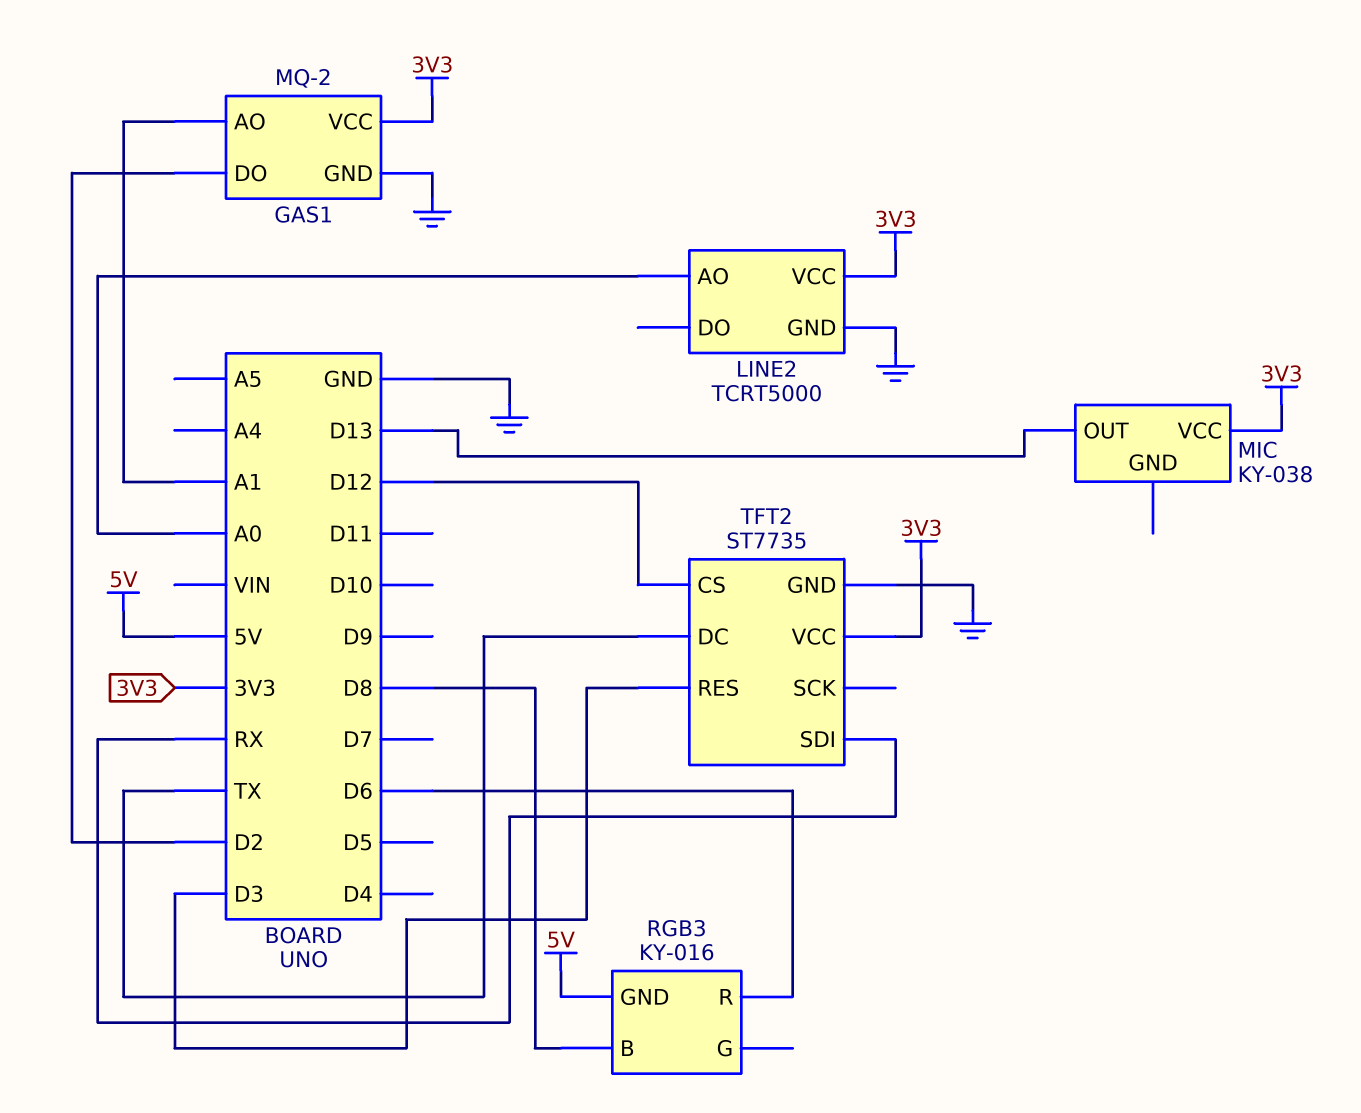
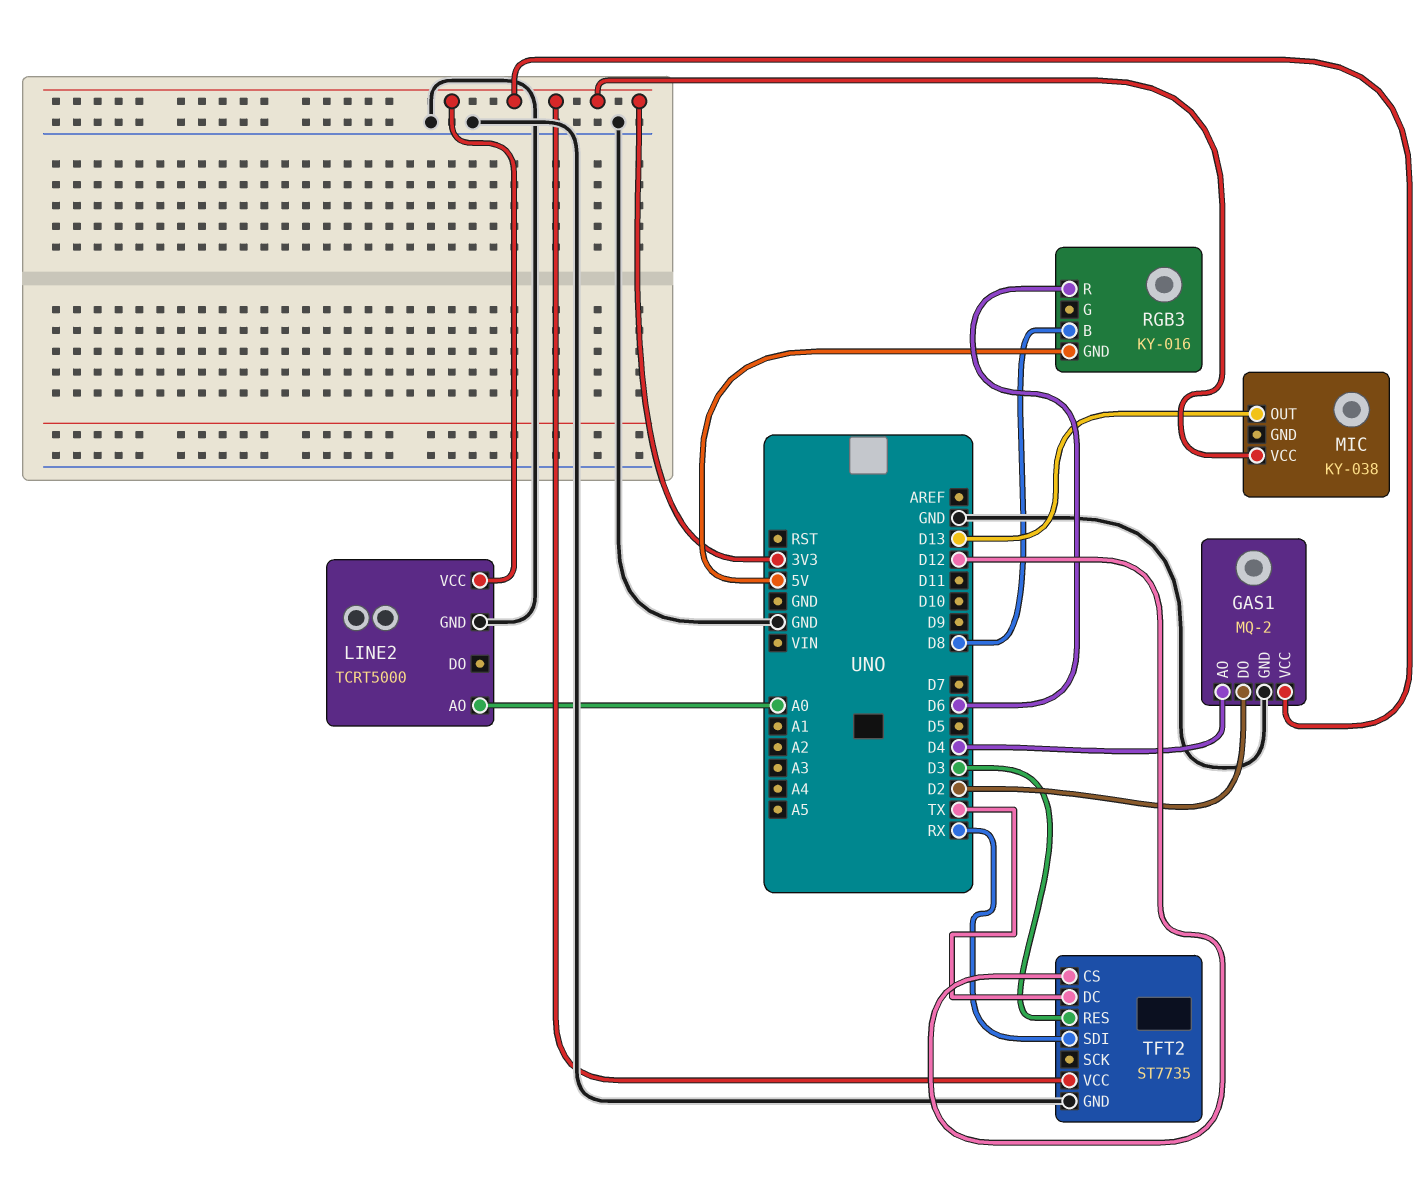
GAS1 pin AO: A1 -> D4

